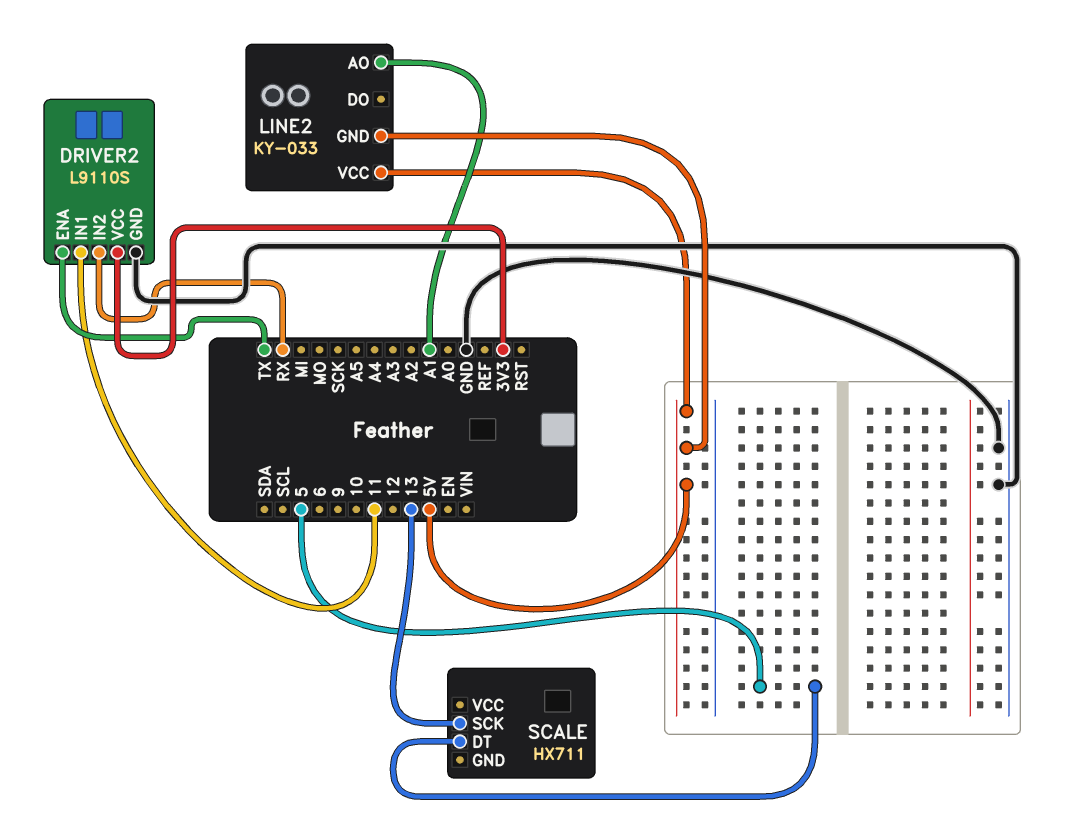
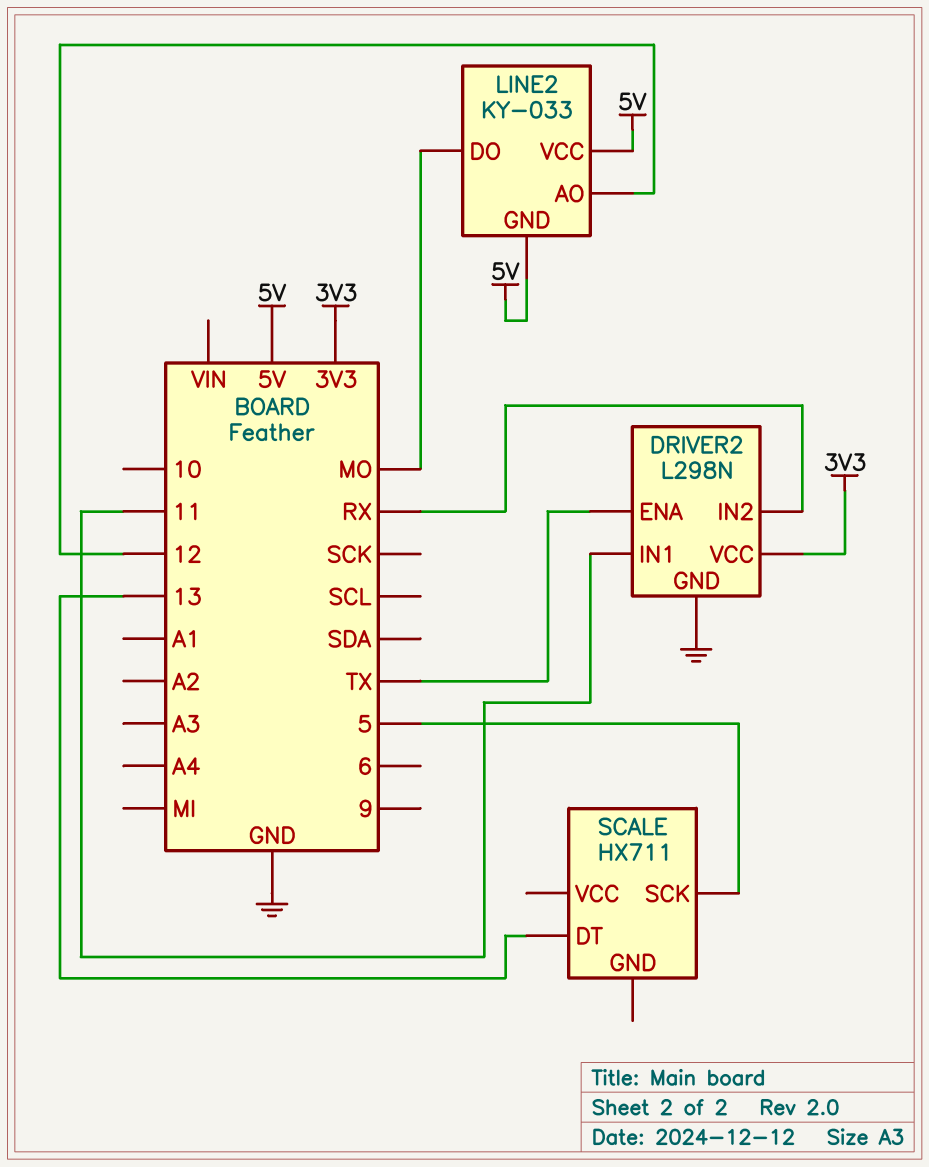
DRIVER2: L9110S -> L298N
LINE2 pin AO: A1 -> 12
LINE2 pin DO: none -> MO
SCALE pin DT: 5 -> 13
SCALE pin SCK: 13 -> 5

